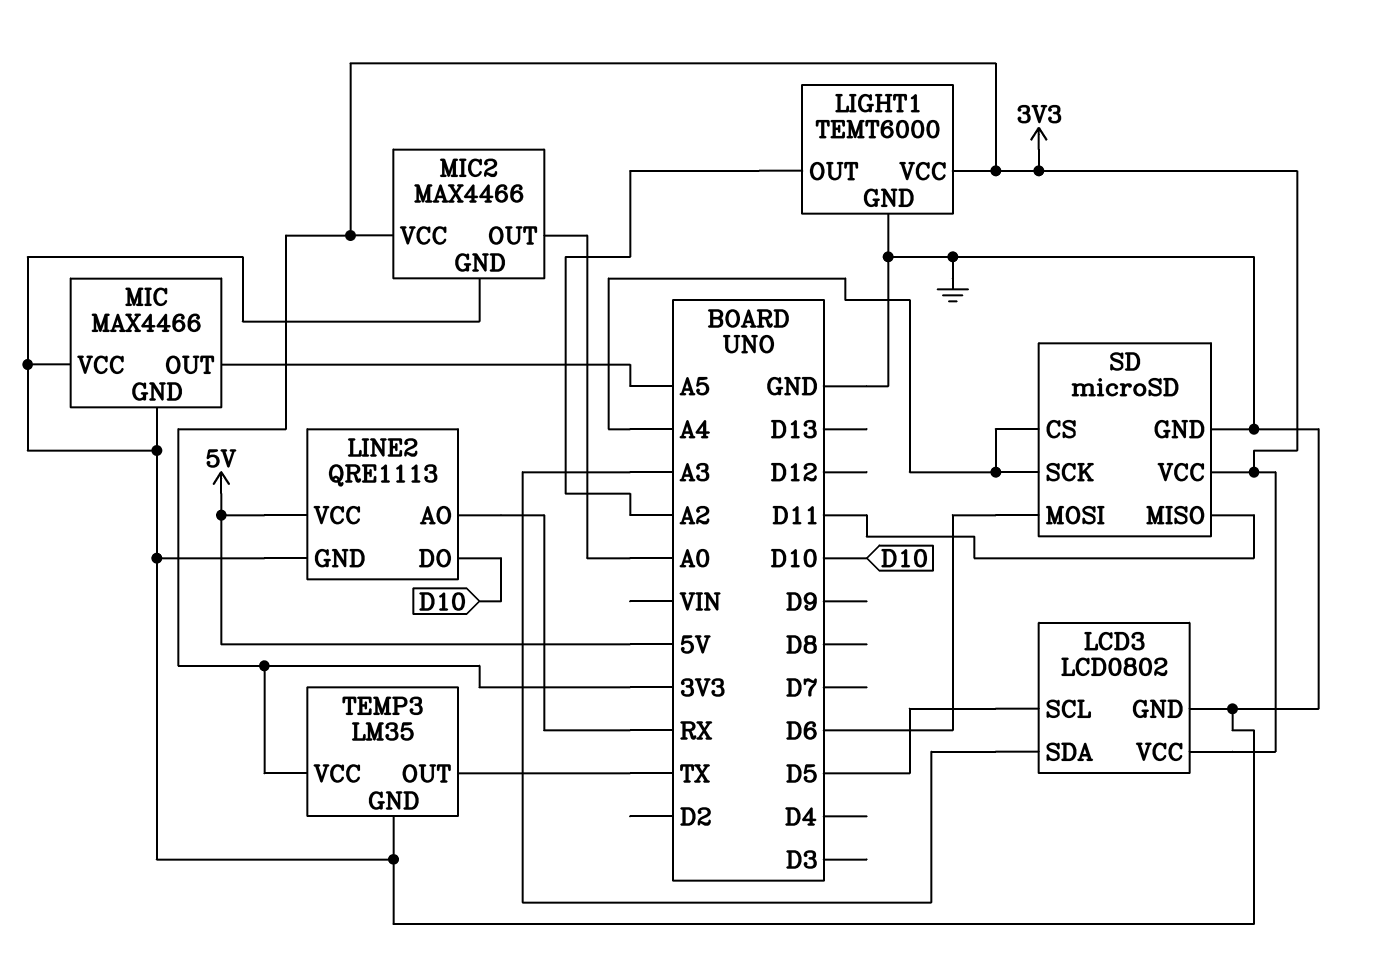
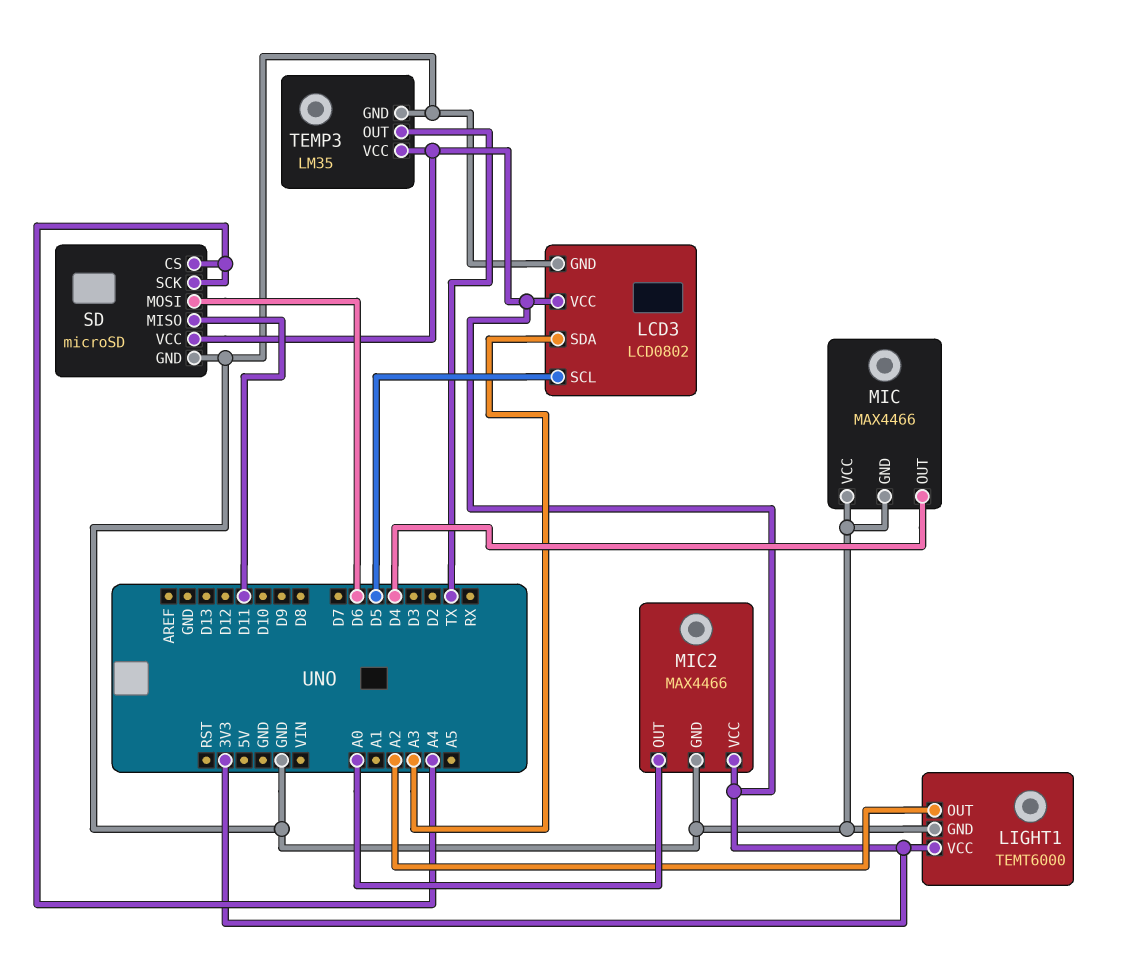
LINE2: QRE1113 -> none
LINE2 pin AO: RX -> none
LINE2 pin DO: D10 -> none
LINE2 pin GND: GND -> none
LINE2 pin VCC: 5V -> none
MIC pin OUT: A5 -> D4

